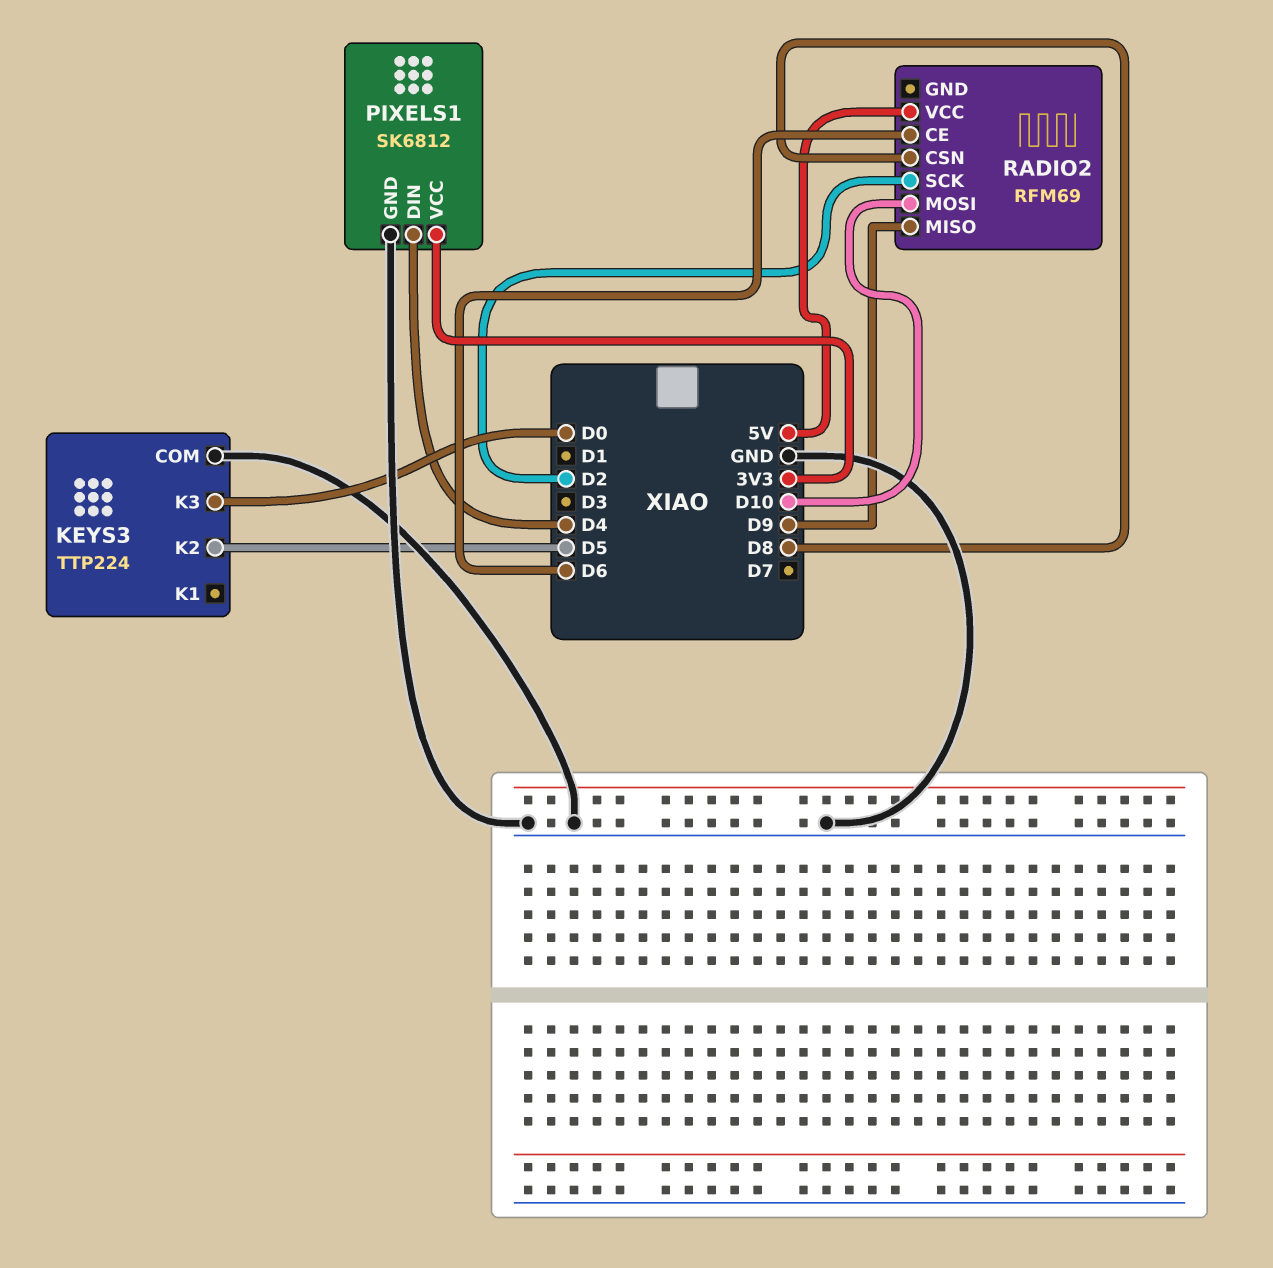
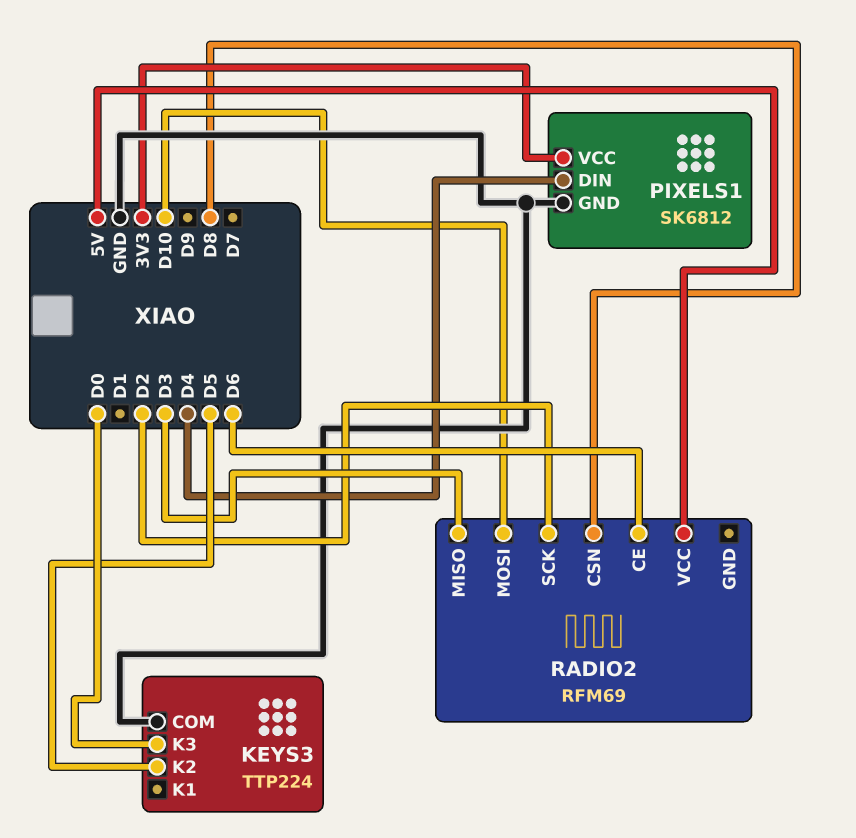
RADIO2 pin MISO: D9 -> D3

